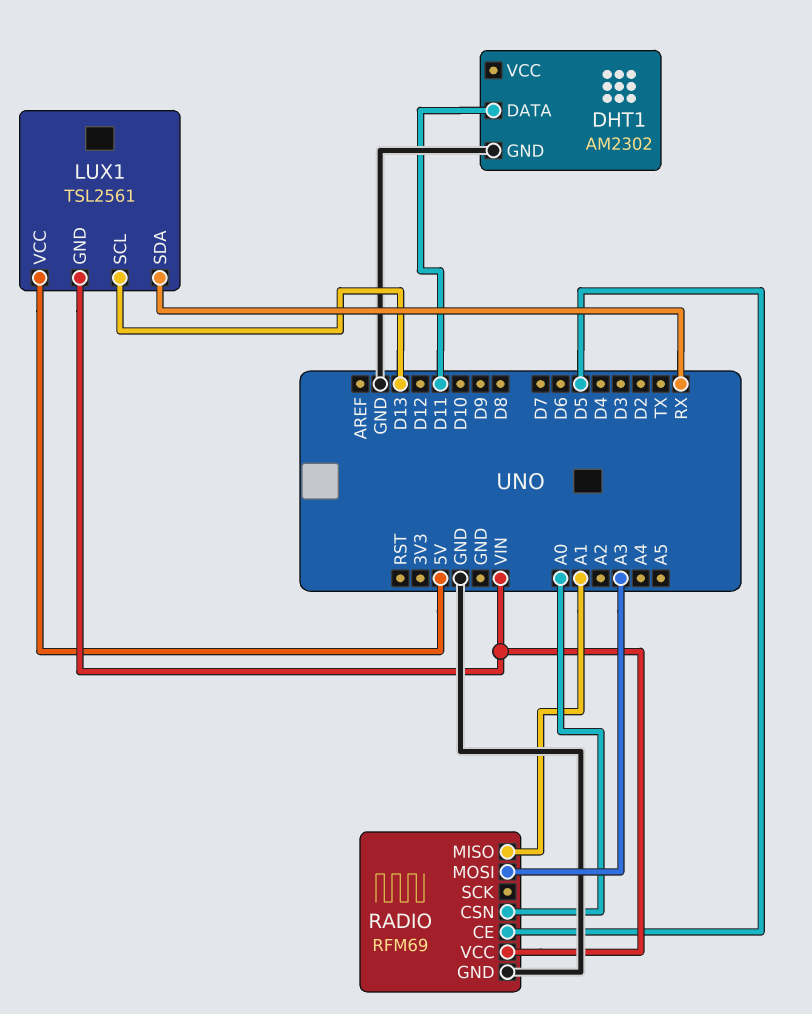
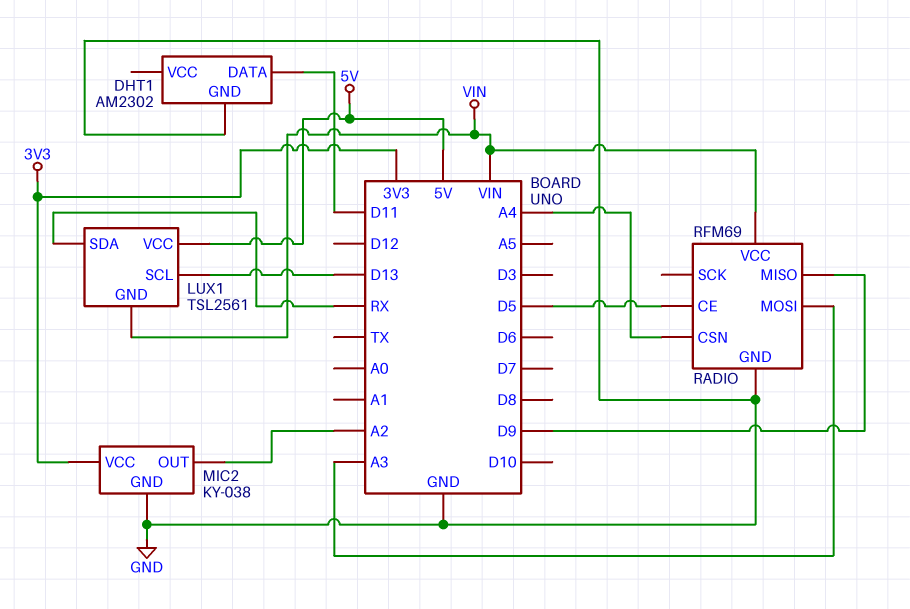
MIC2: none -> KY-038
MIC2 pin GND: none -> GND
MIC2 pin OUT: none -> A2
MIC2 pin VCC: none -> 3V3
RADIO pin CSN: A0 -> A4
RADIO pin MISO: A1 -> D9

